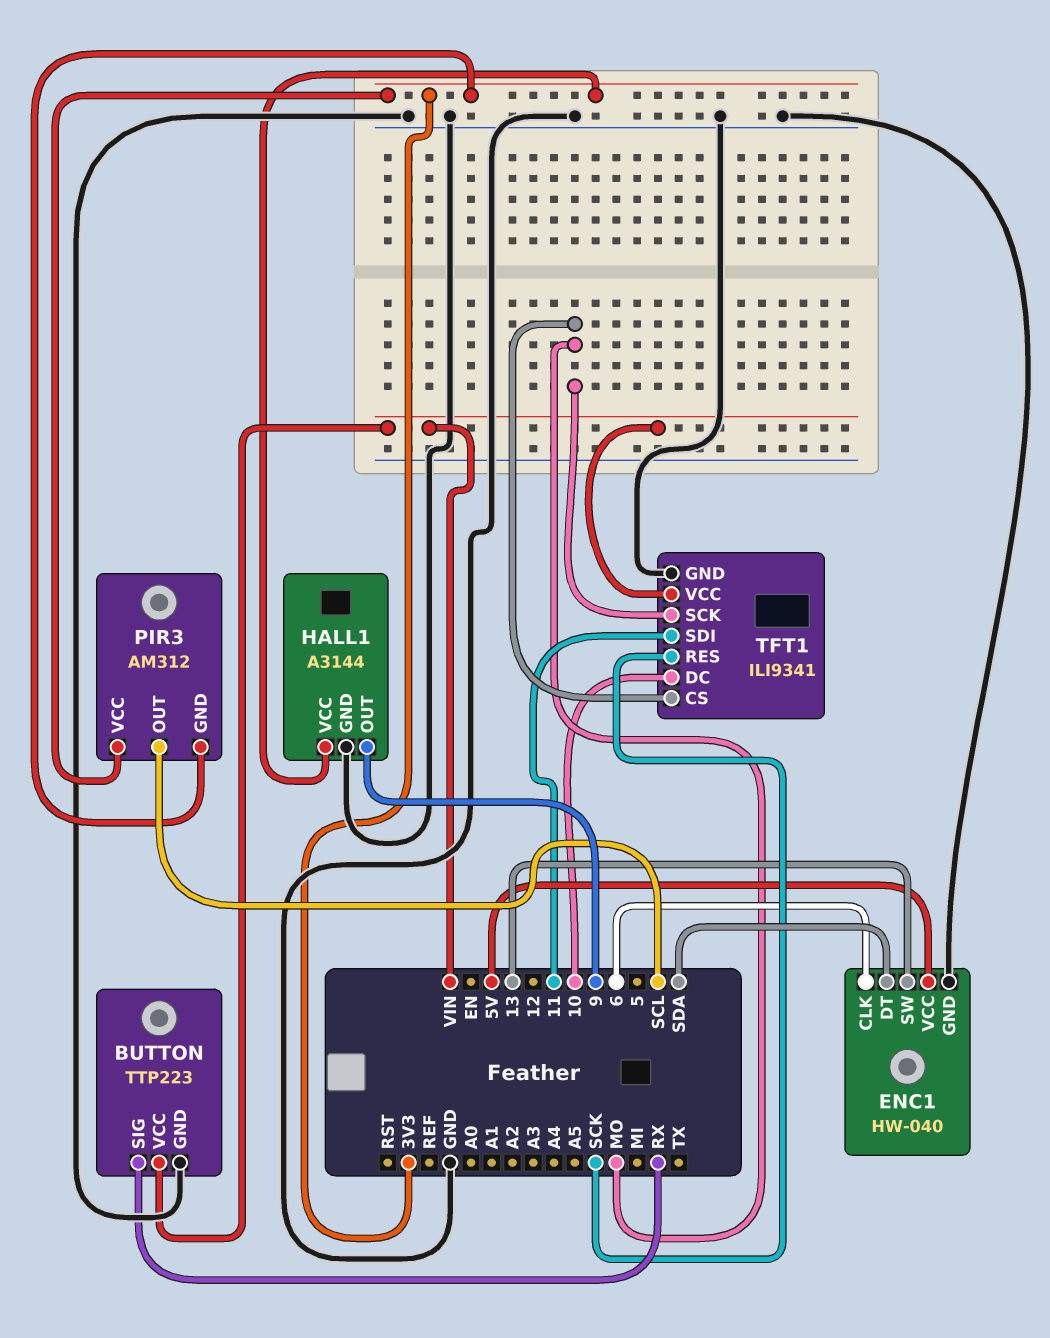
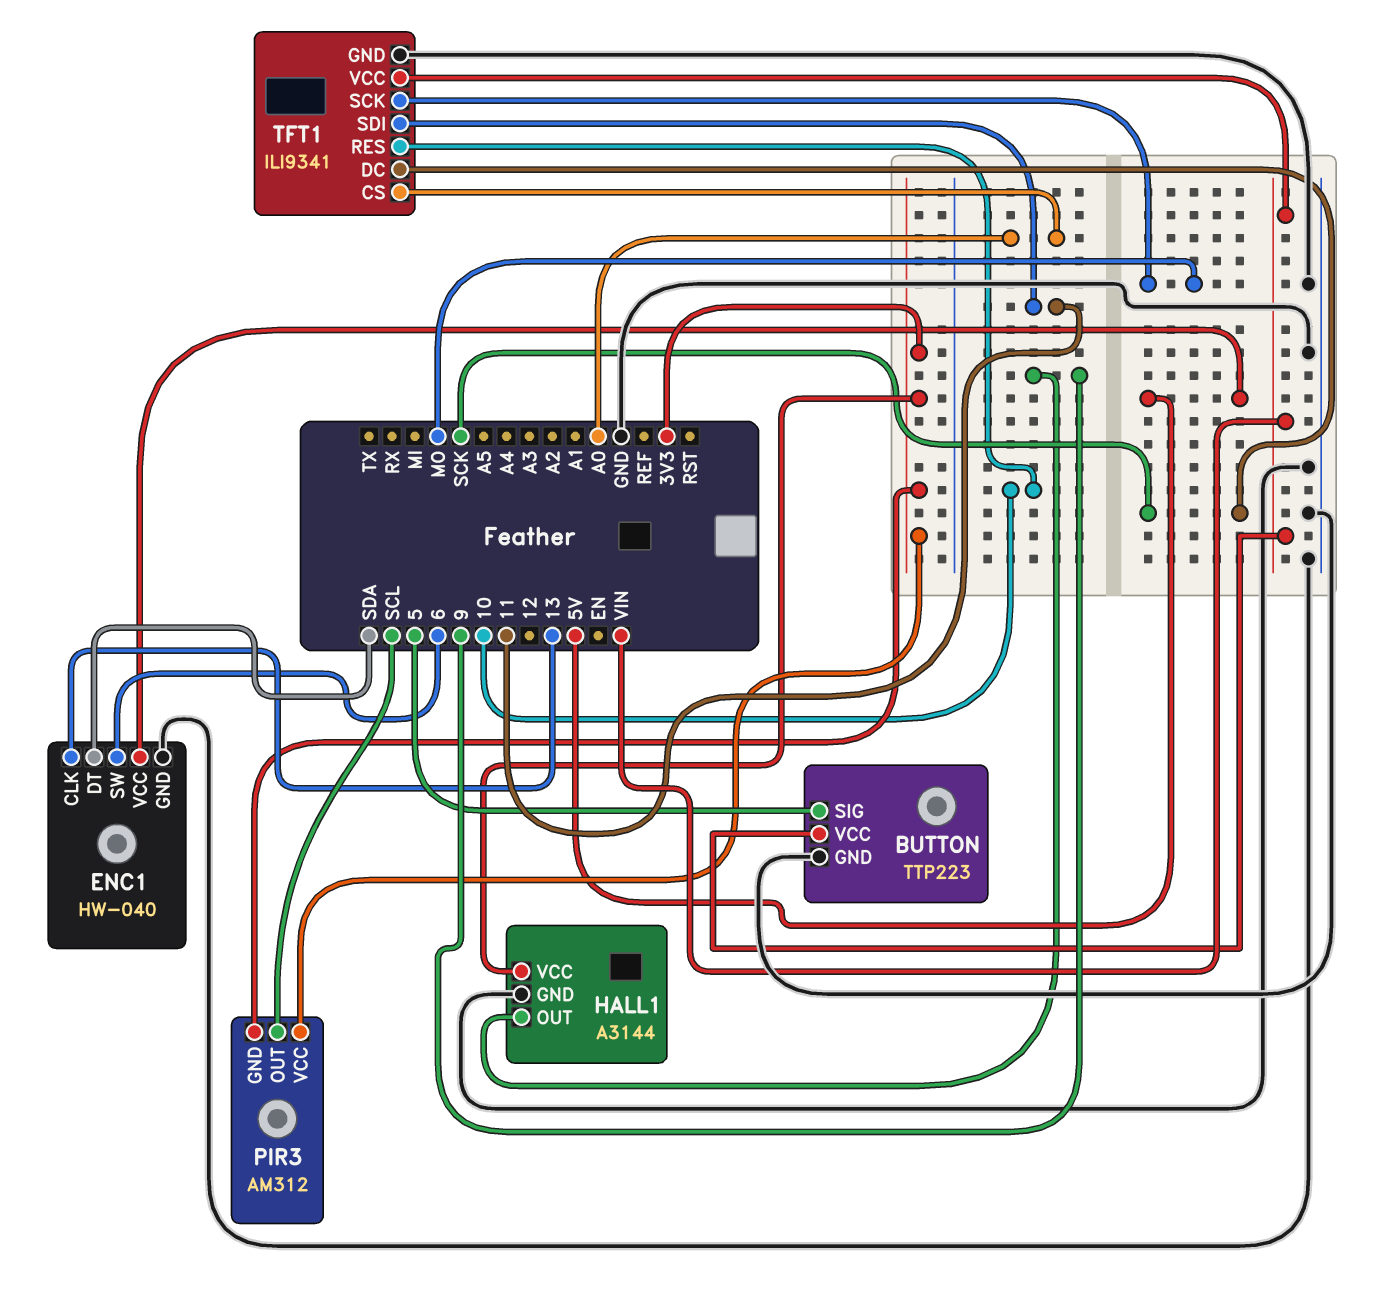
BUTTON pin SIG: RX -> 5
ENC1 pin CLK: 6 -> 13
ENC1 pin SW: 13 -> 6
TFT1 pin CS: MO -> A0
TFT1 pin DC: 10 -> SCK
TFT1 pin RES: SCK -> 10

